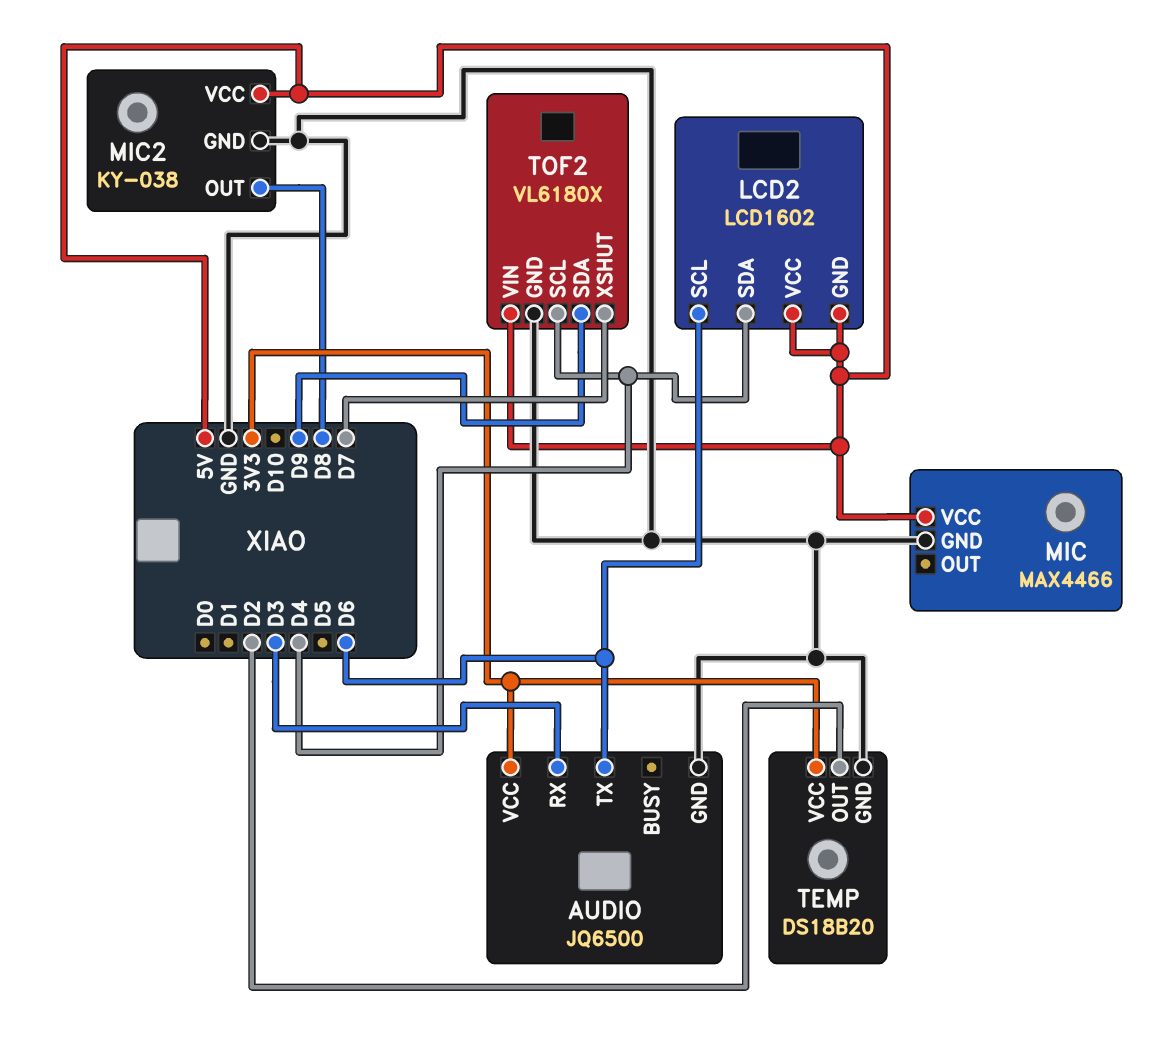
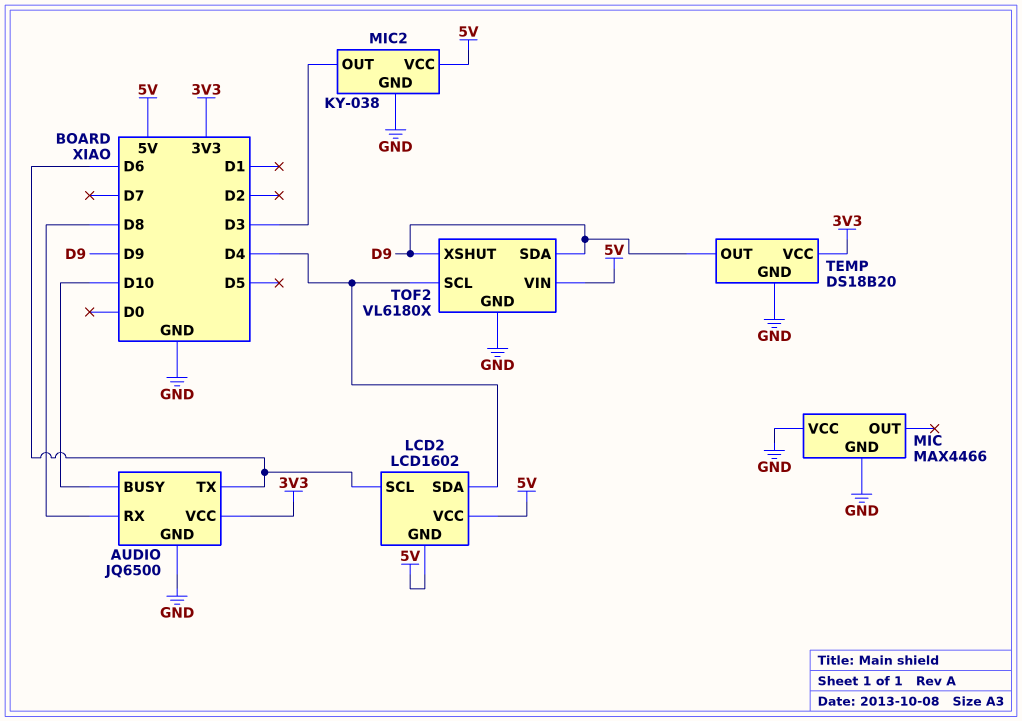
AUDIO pin BUSY: none -> D10
AUDIO pin RX: D3 -> D8
MIC pin VCC: 5V -> GND
MIC2 pin OUT: D8 -> D3
TEMP pin OUT: D2 -> D9
TOF2 pin XSHUT: D7 -> D9

